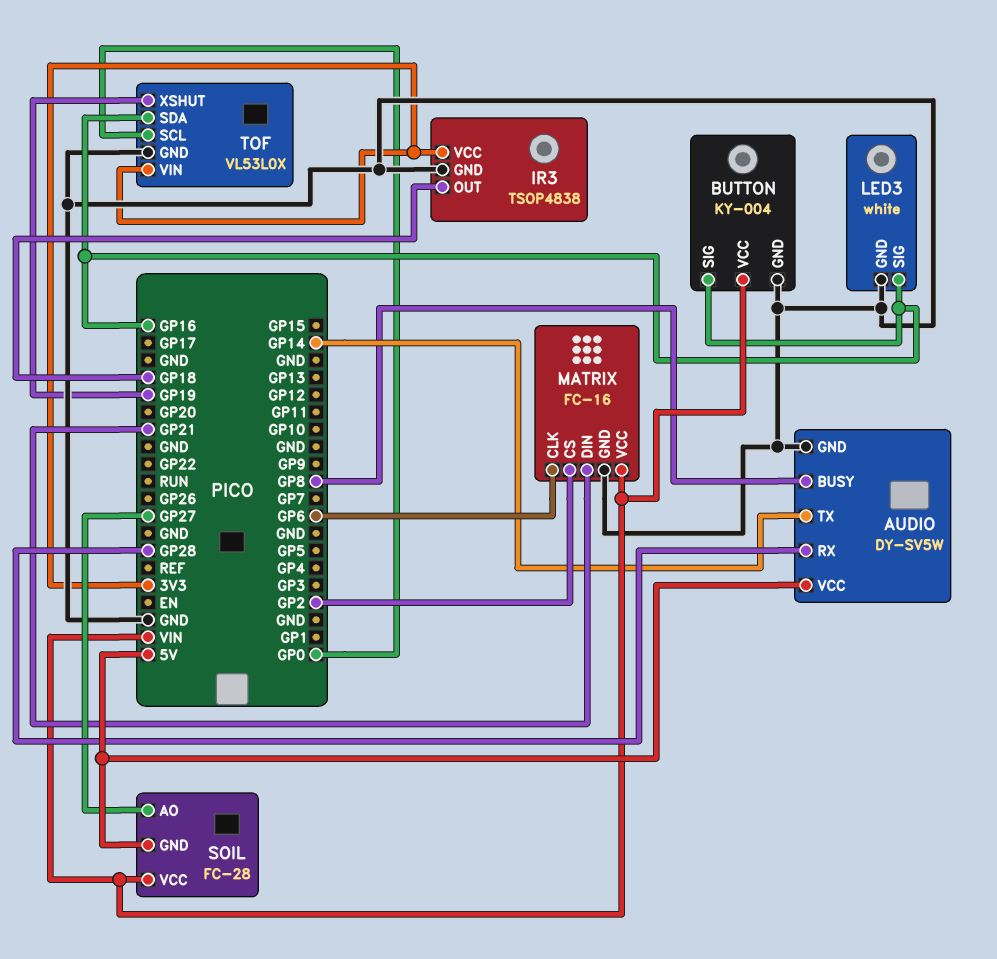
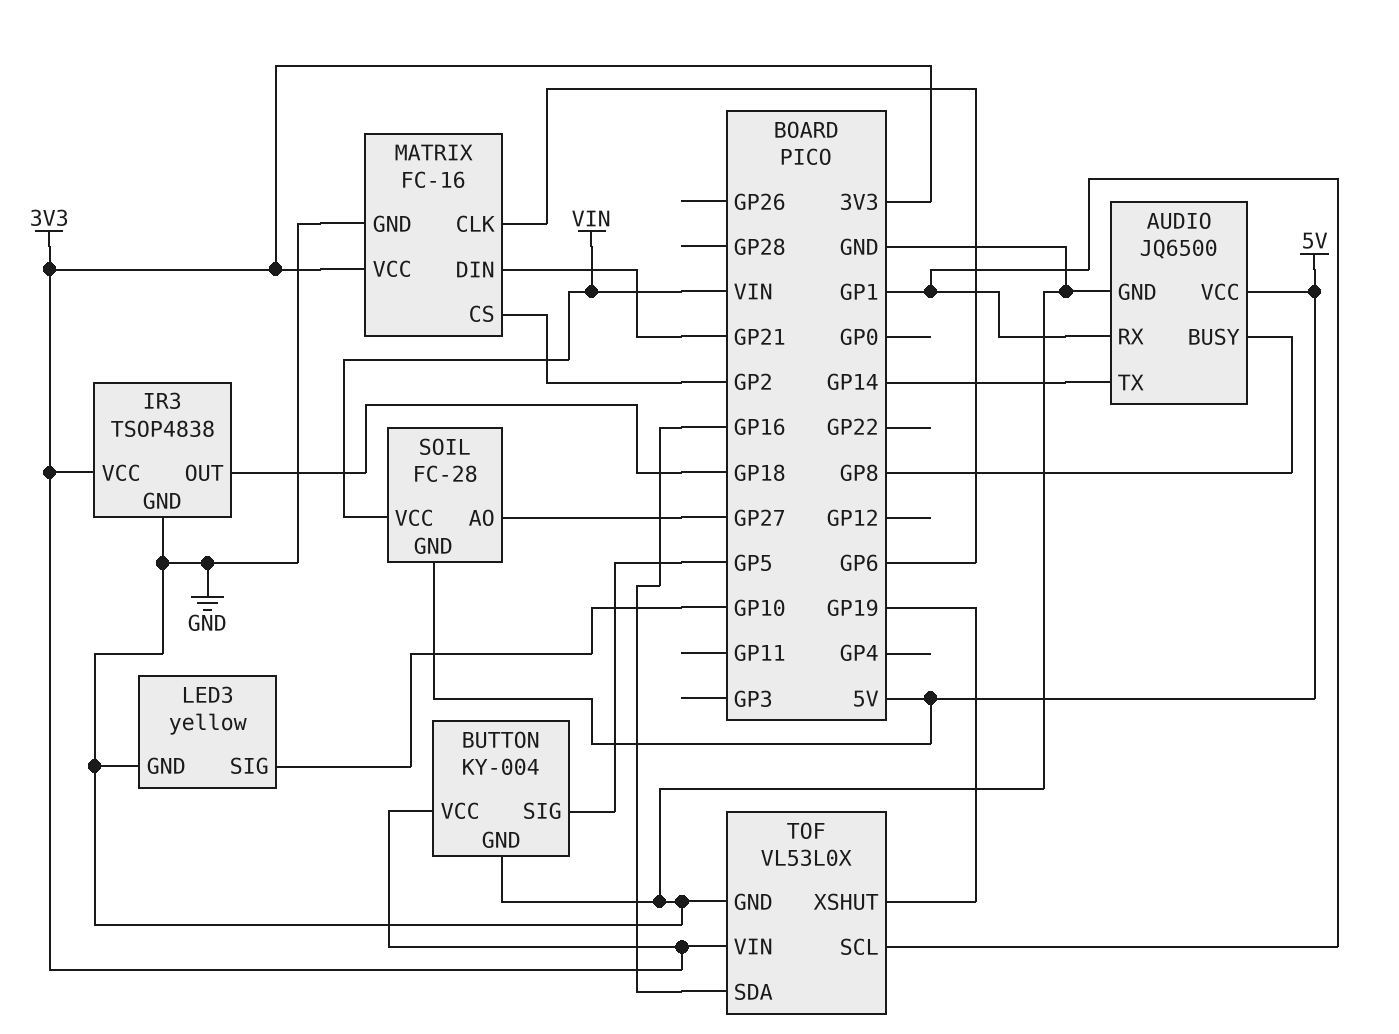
AUDIO: DY-SV5W -> JQ6500
AUDIO pin RX: GP28 -> GP1
BUTTON pin SIG: GP16 -> GP5
BUTTON pin VCC: VIN -> 3V3
LED3: white -> yellow
LED3 pin SIG: GP16 -> GP10
MATRIX pin VCC: VIN -> 3V3
TOF pin SCL: GP0 -> GP1

